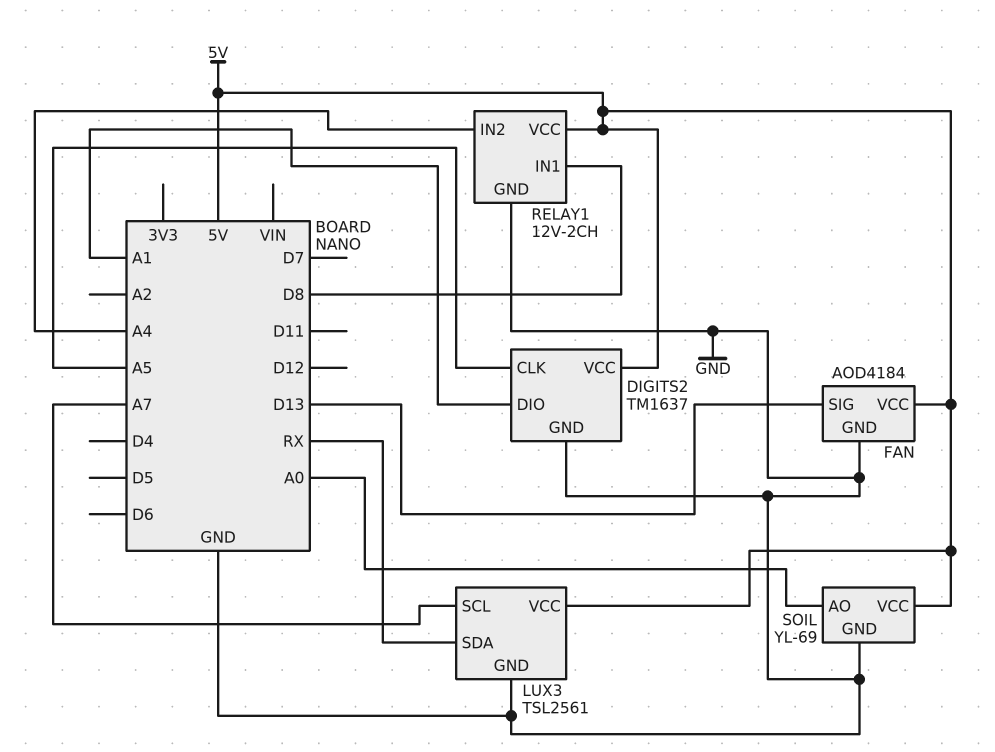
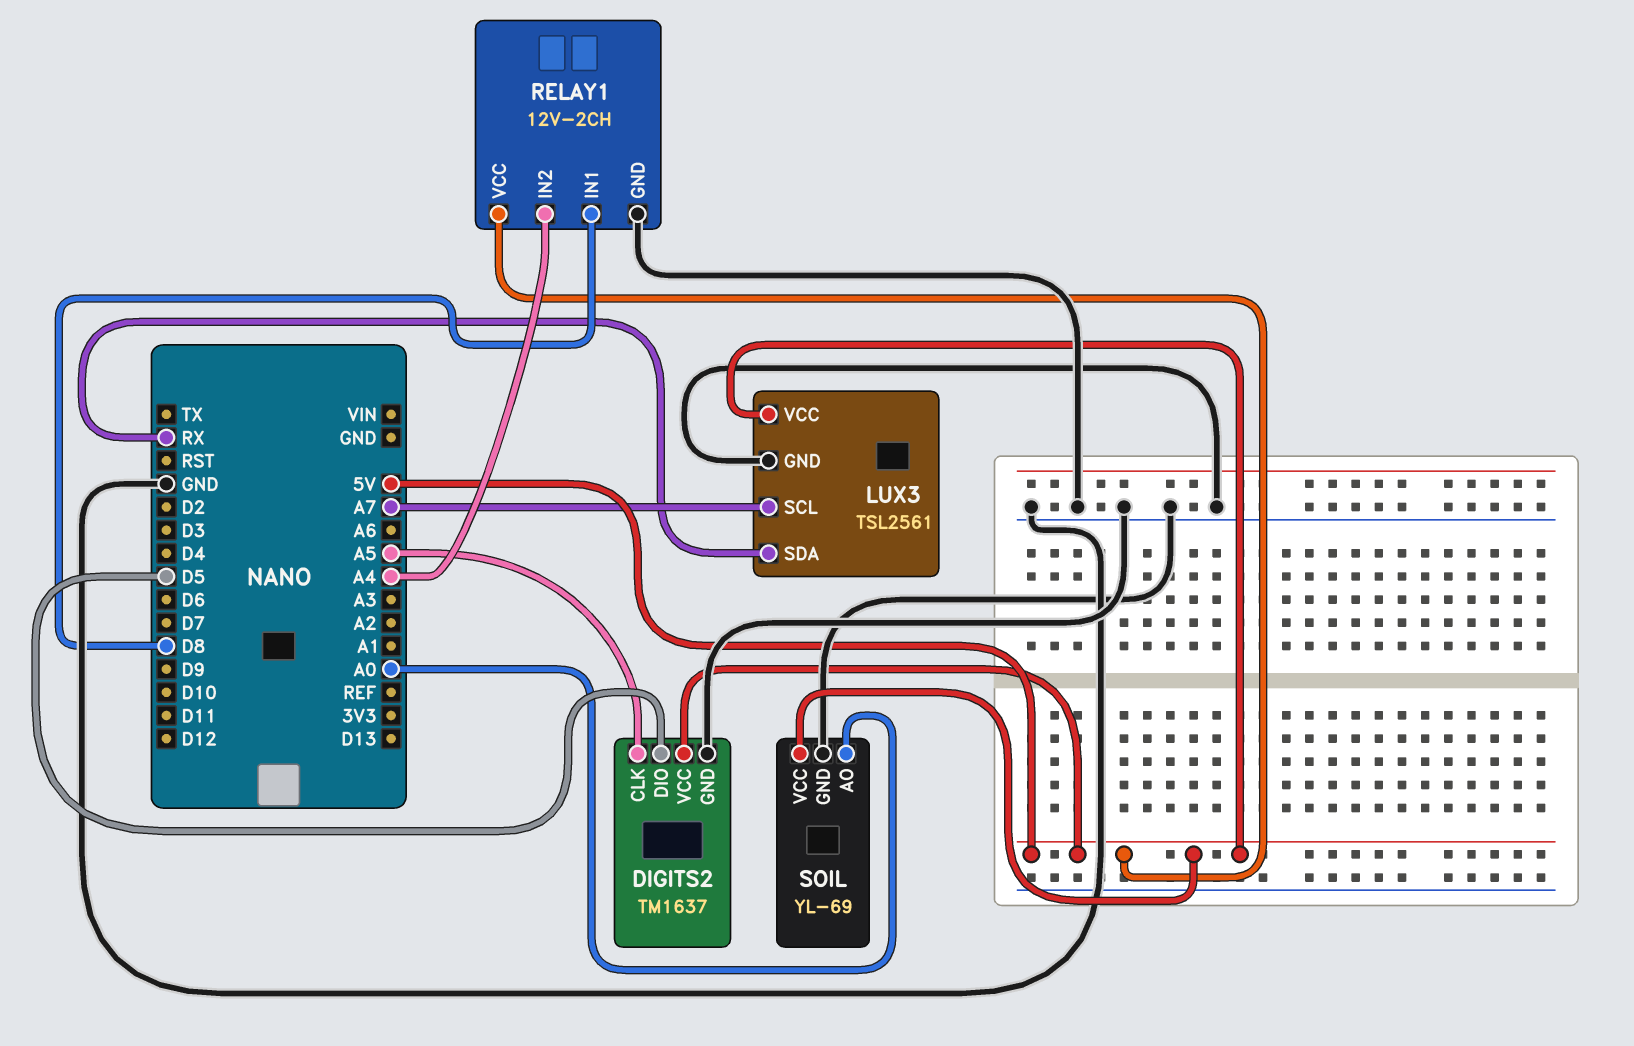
DIGITS2 pin DIO: A1 -> D5
FAN: AOD4184 -> none
FAN pin GND: GND -> none
FAN pin SIG: D13 -> none
FAN pin VCC: 5V -> none

